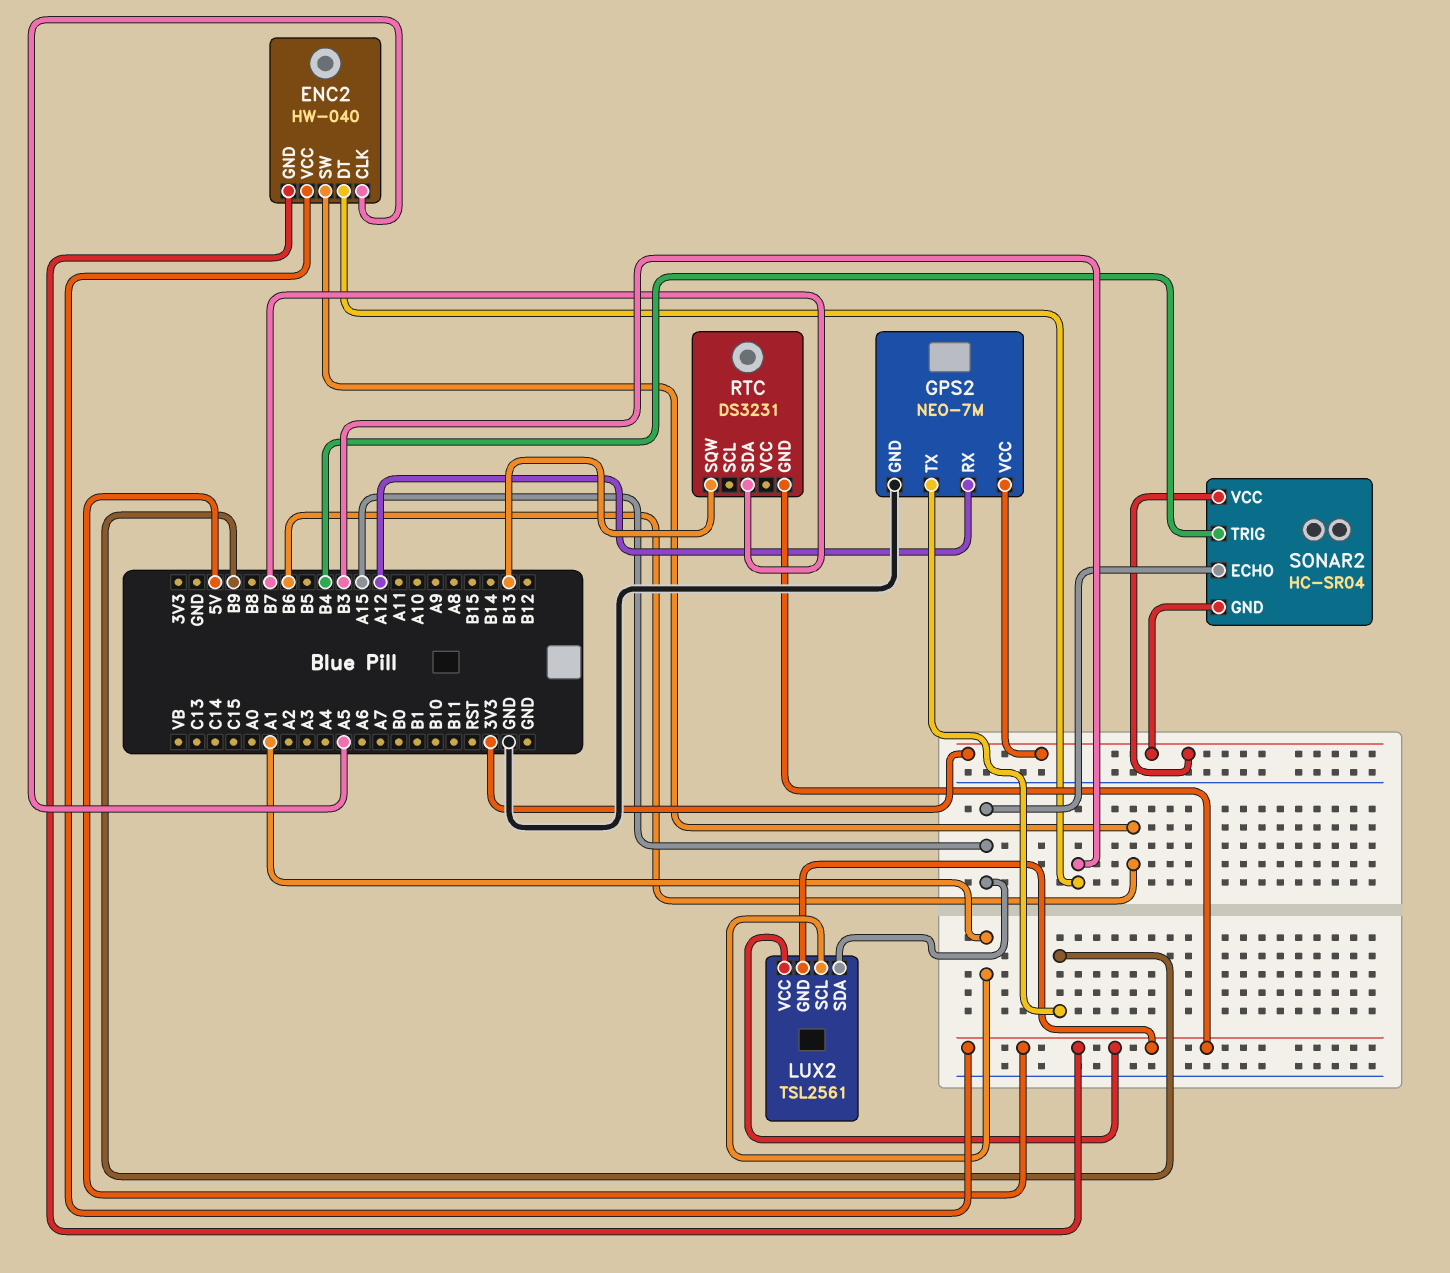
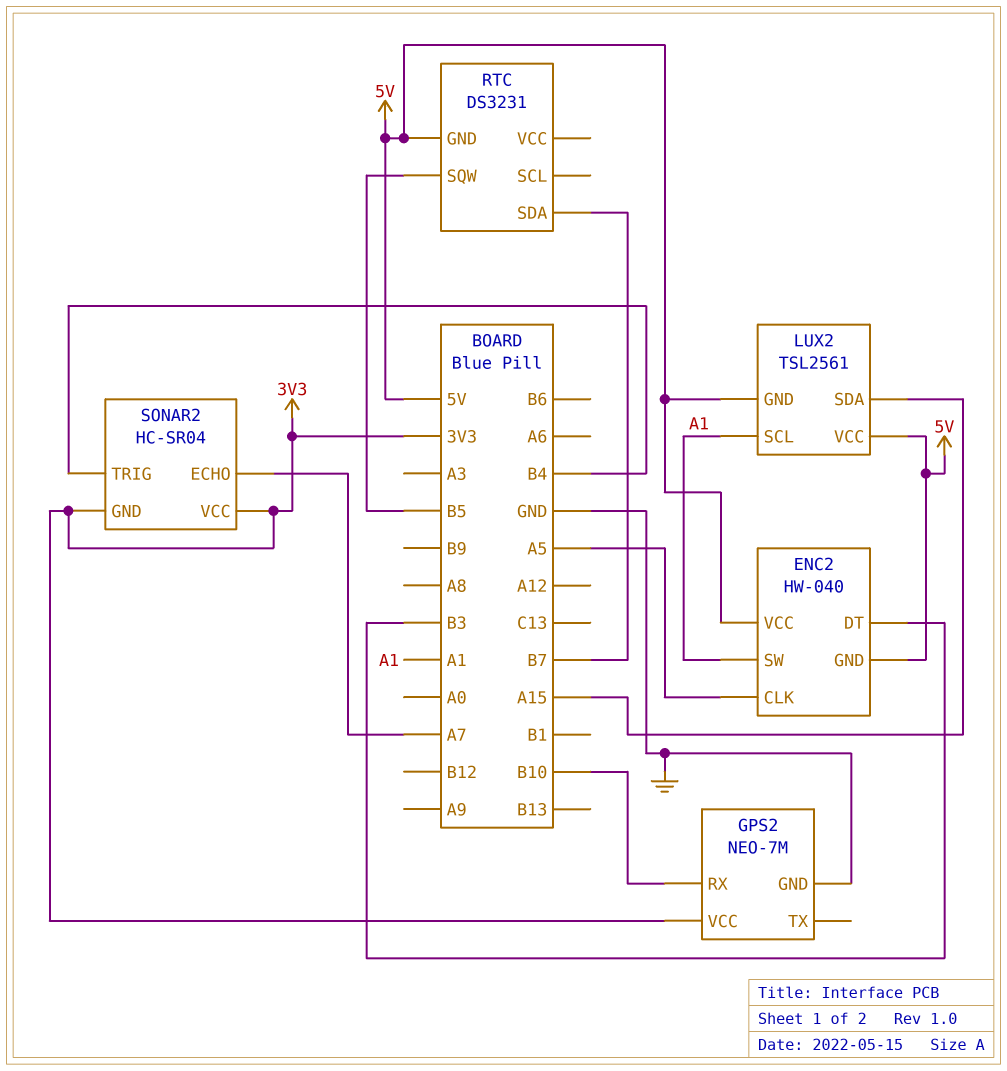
ENC2 pin SW: B6 -> A1
GPS2 pin RX: A12 -> B10
GPS2 pin TX: B9 -> none
RTC pin SQW: B13 -> B5
SONAR2 pin ECHO: A15 -> A7

